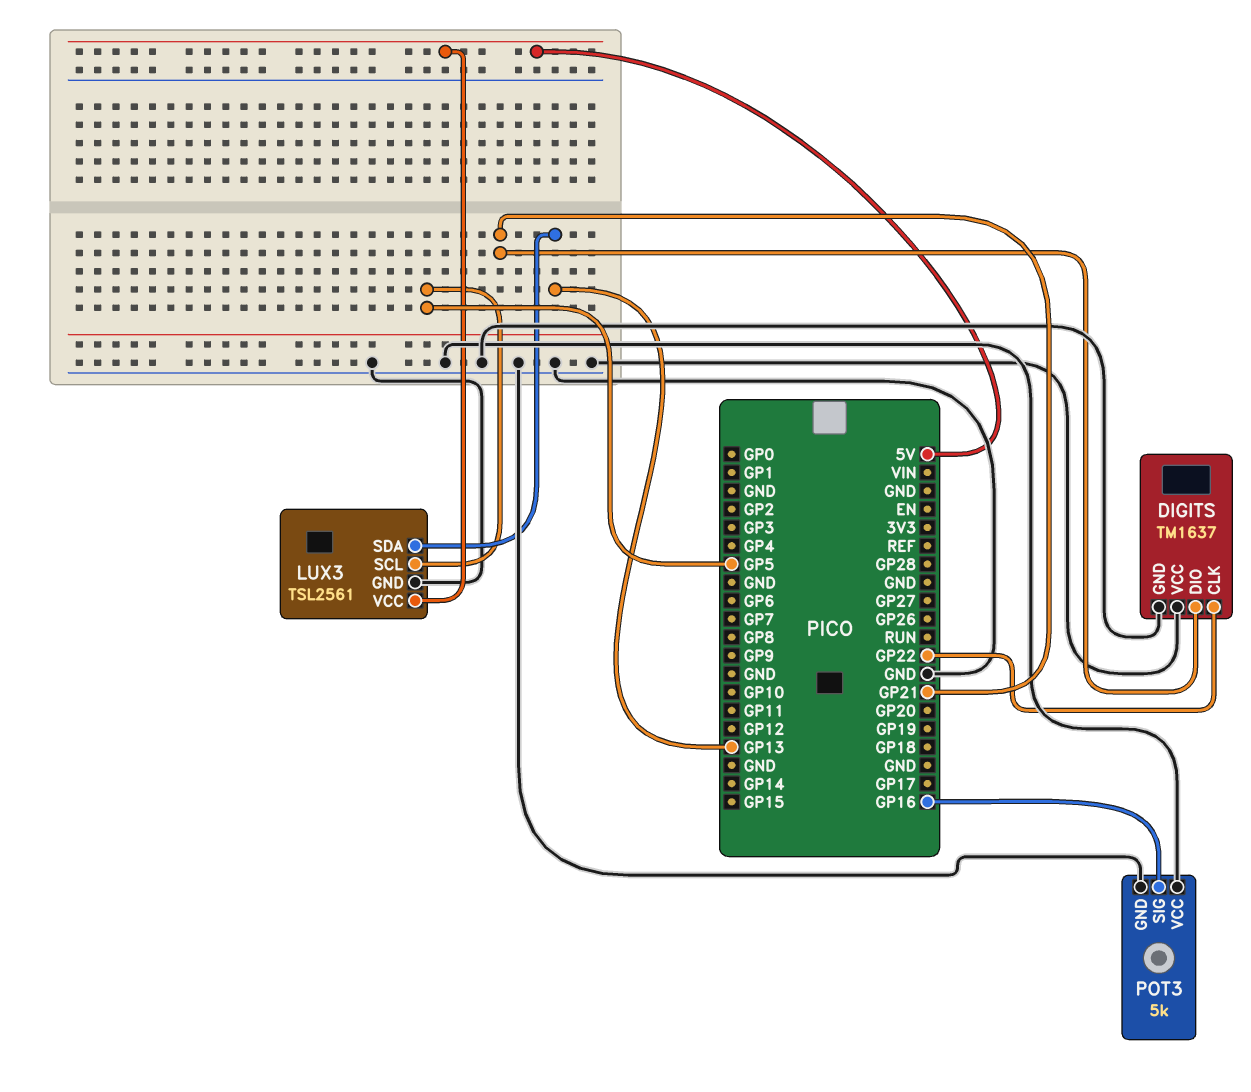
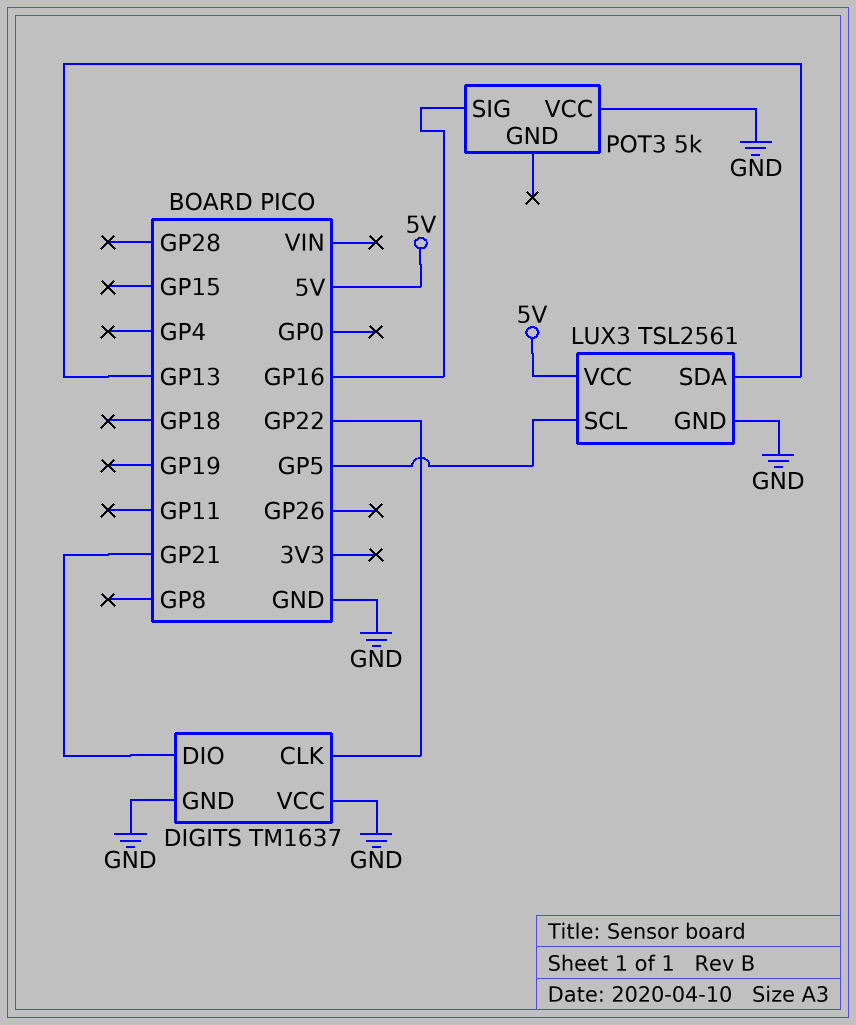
POT3 pin GND: GND -> none

